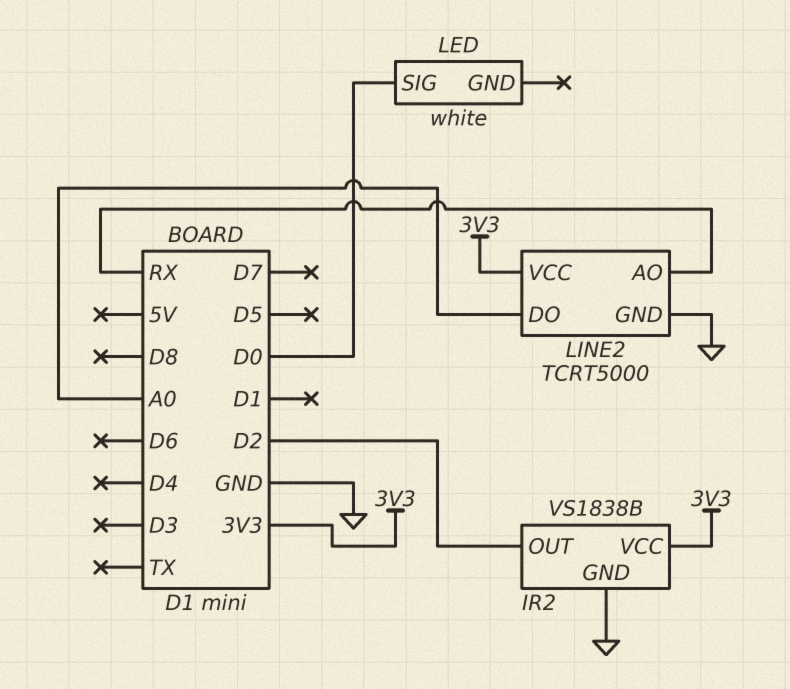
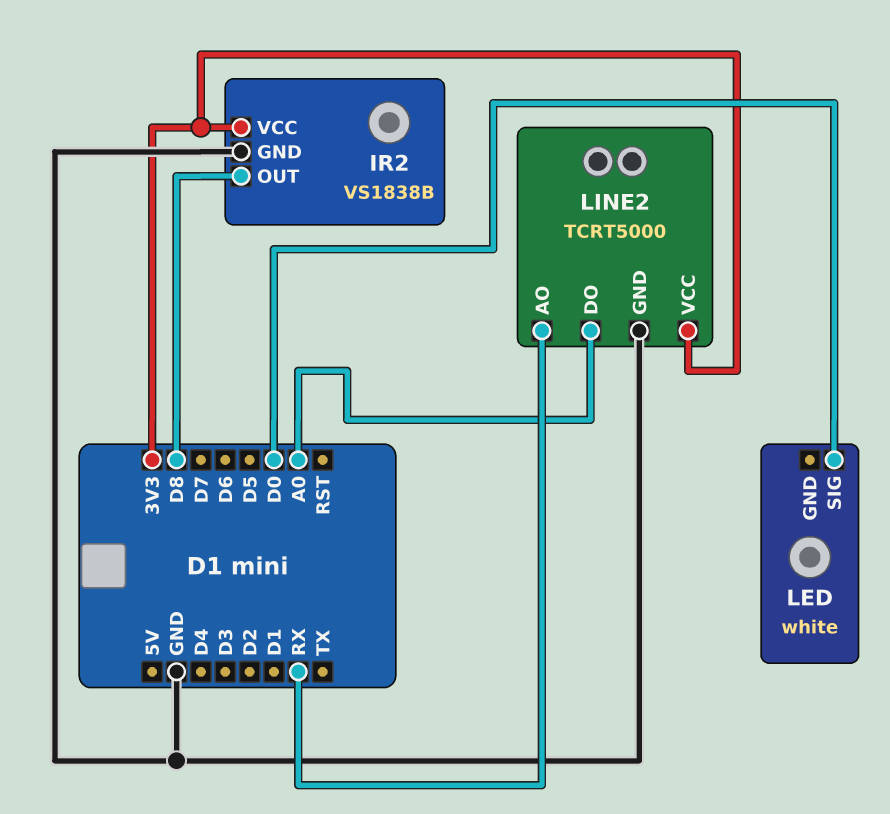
IR2 pin OUT: D2 -> D8

